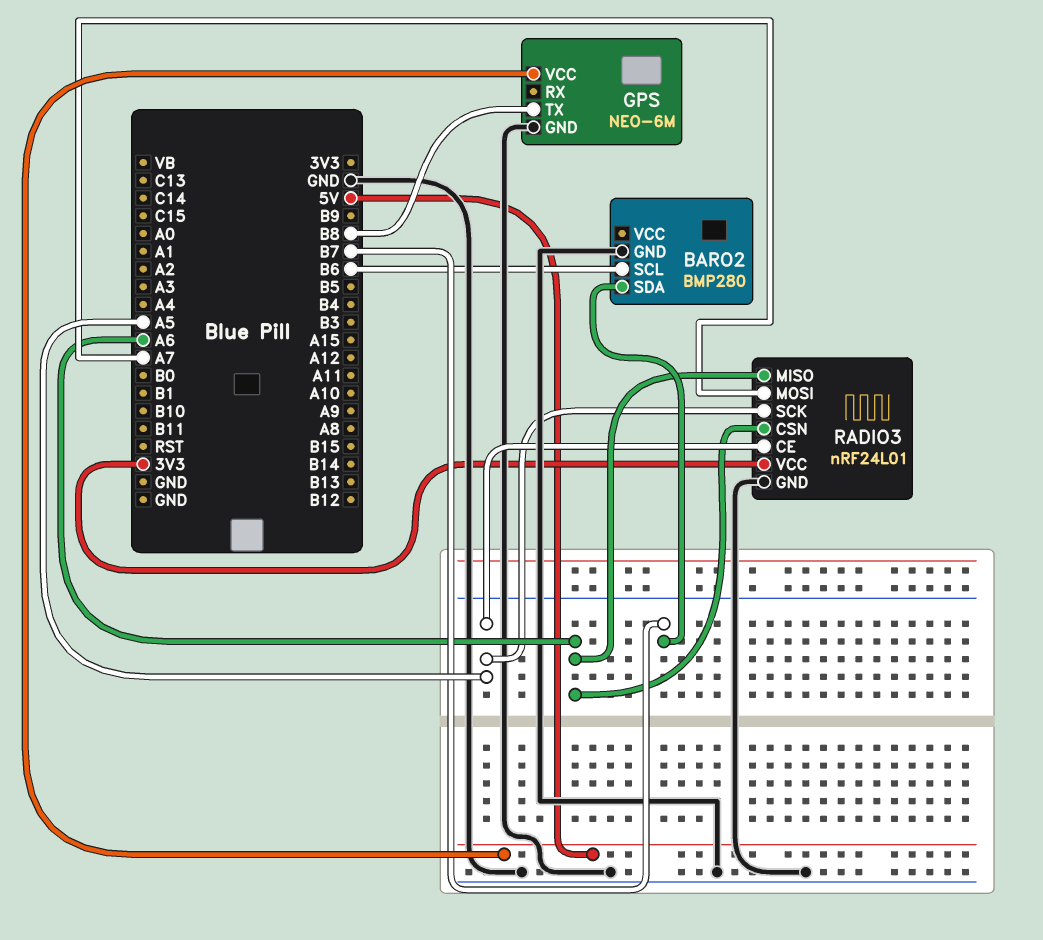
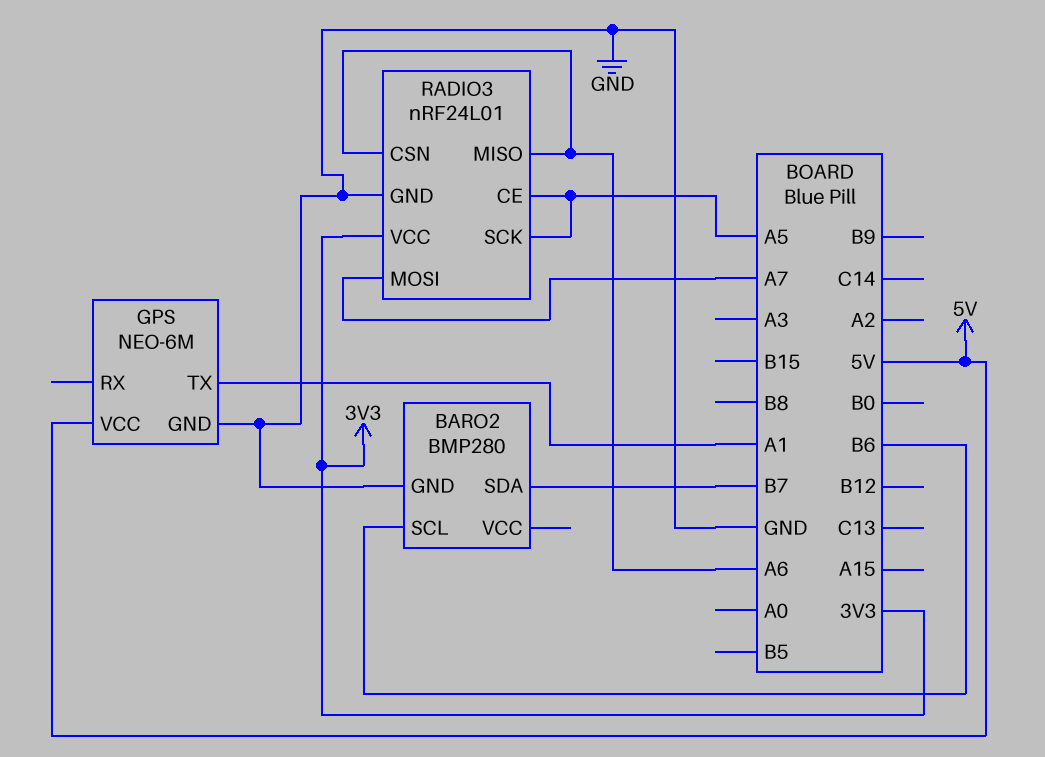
GPS pin TX: B8 -> A1

